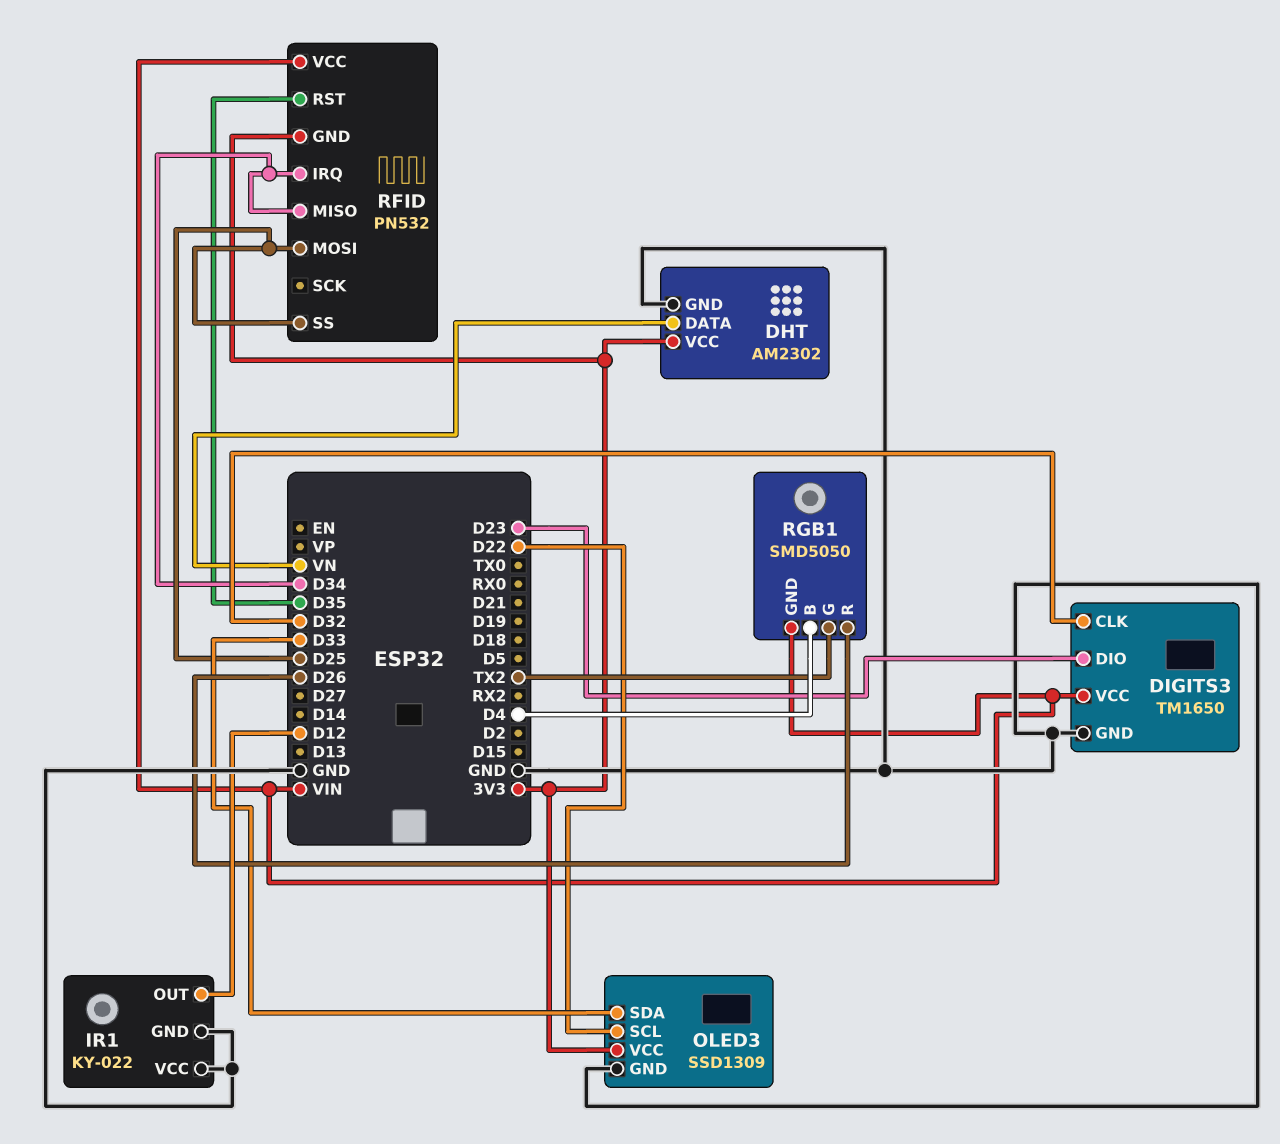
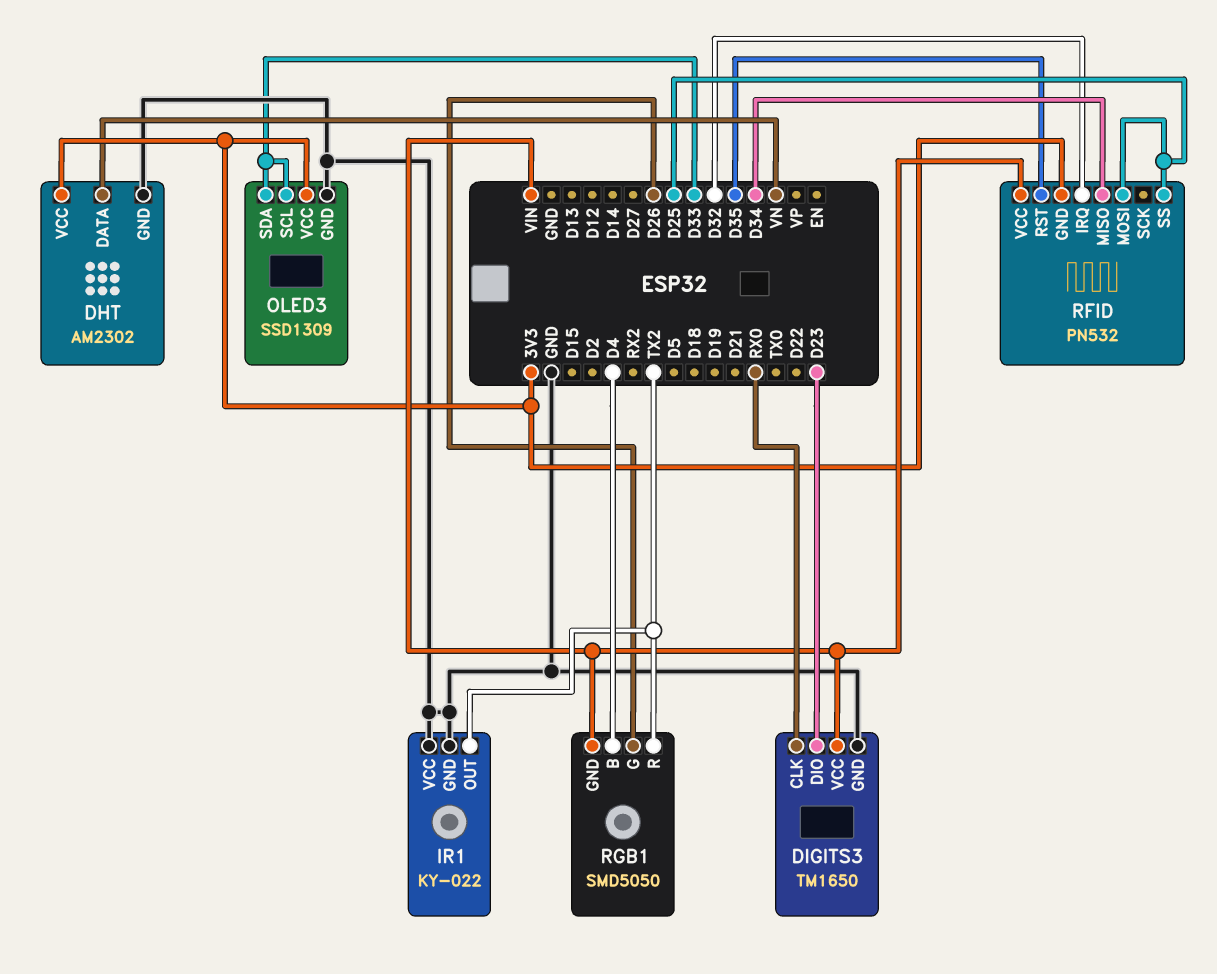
DIGITS3 pin CLK: D32 -> RX0
IR1 pin OUT: D12 -> TX2
OLED3 pin SCL: D22 -> D33
RFID pin IRQ: D34 -> D32
RGB1 pin G: TX2 -> D26
RGB1 pin R: D26 -> TX2

